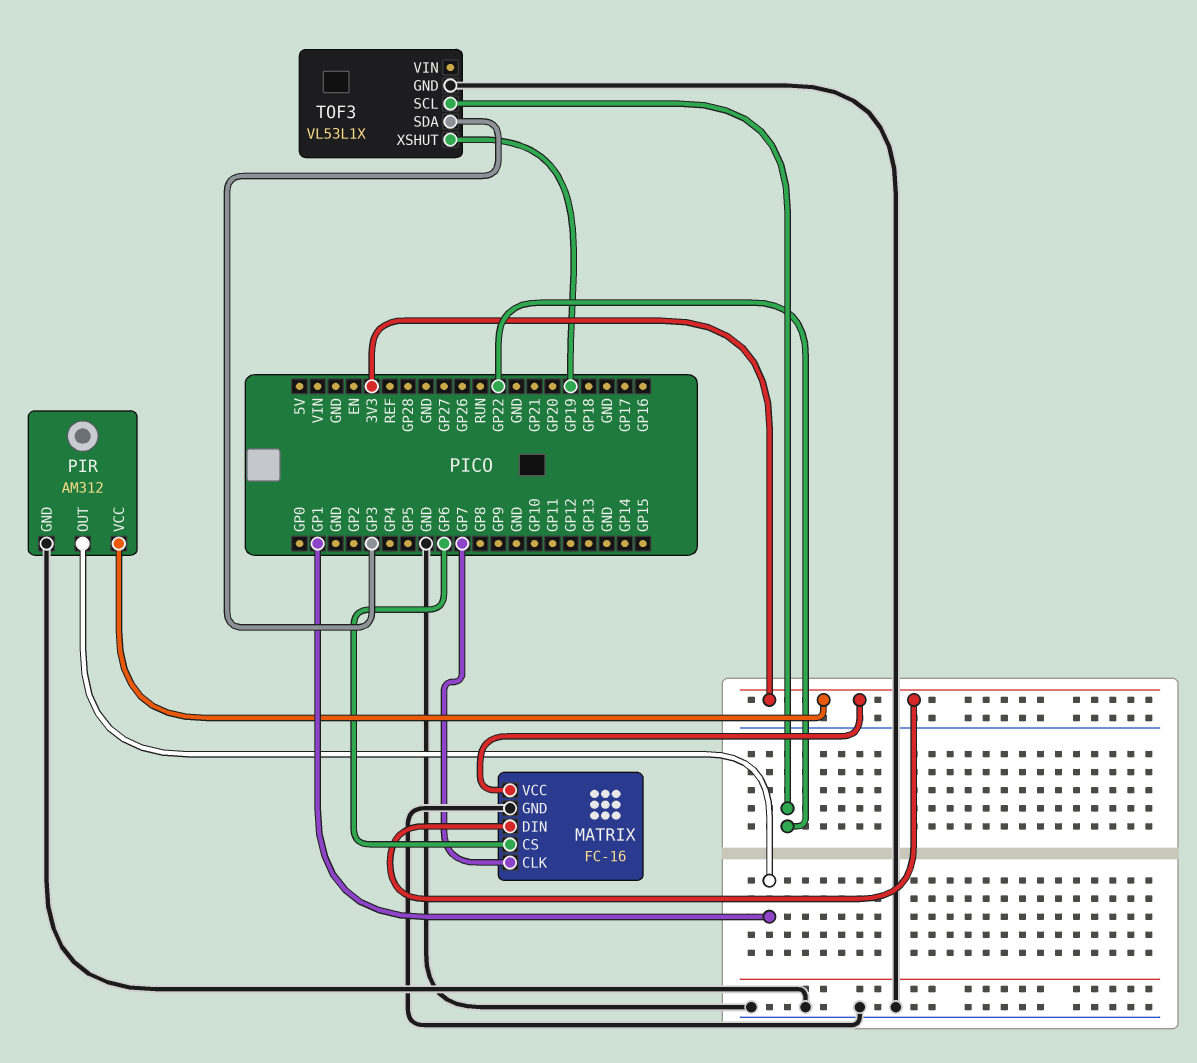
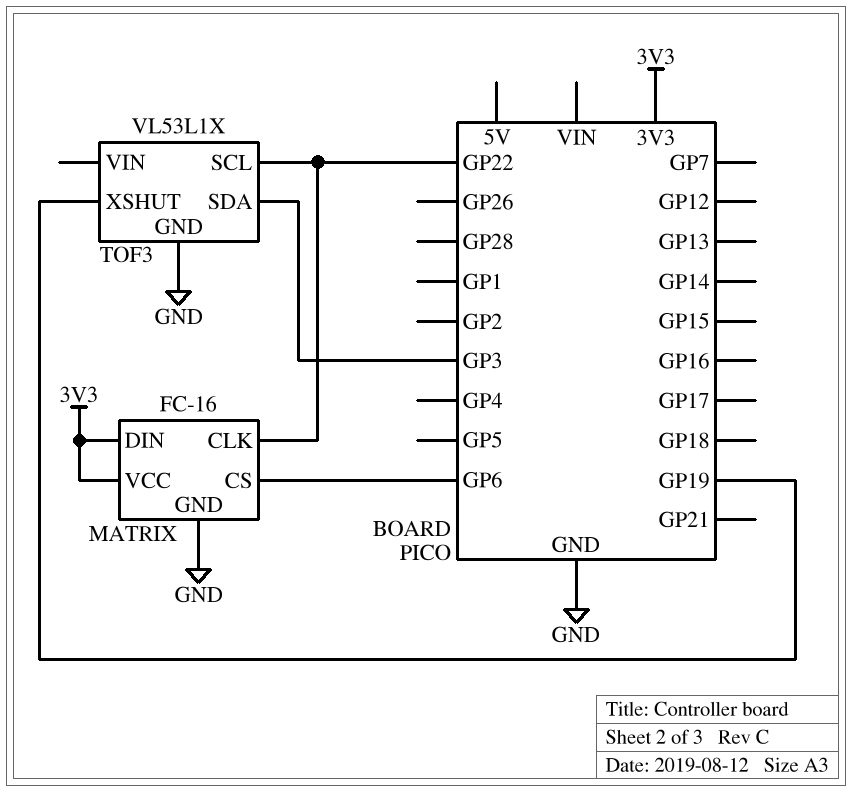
MATRIX pin CLK: GP7 -> GP22
PIR: AM312 -> none
PIR pin GND: GND -> none
PIR pin OUT: GP1 -> none
PIR pin VCC: 3V3 -> none

